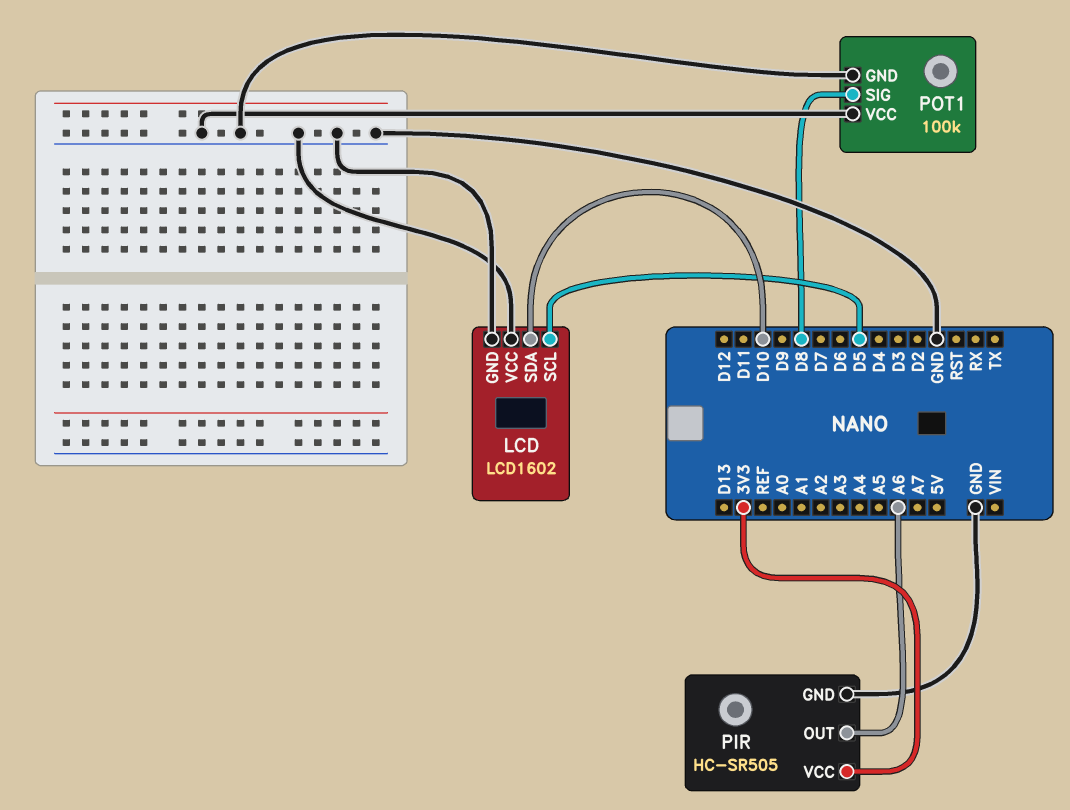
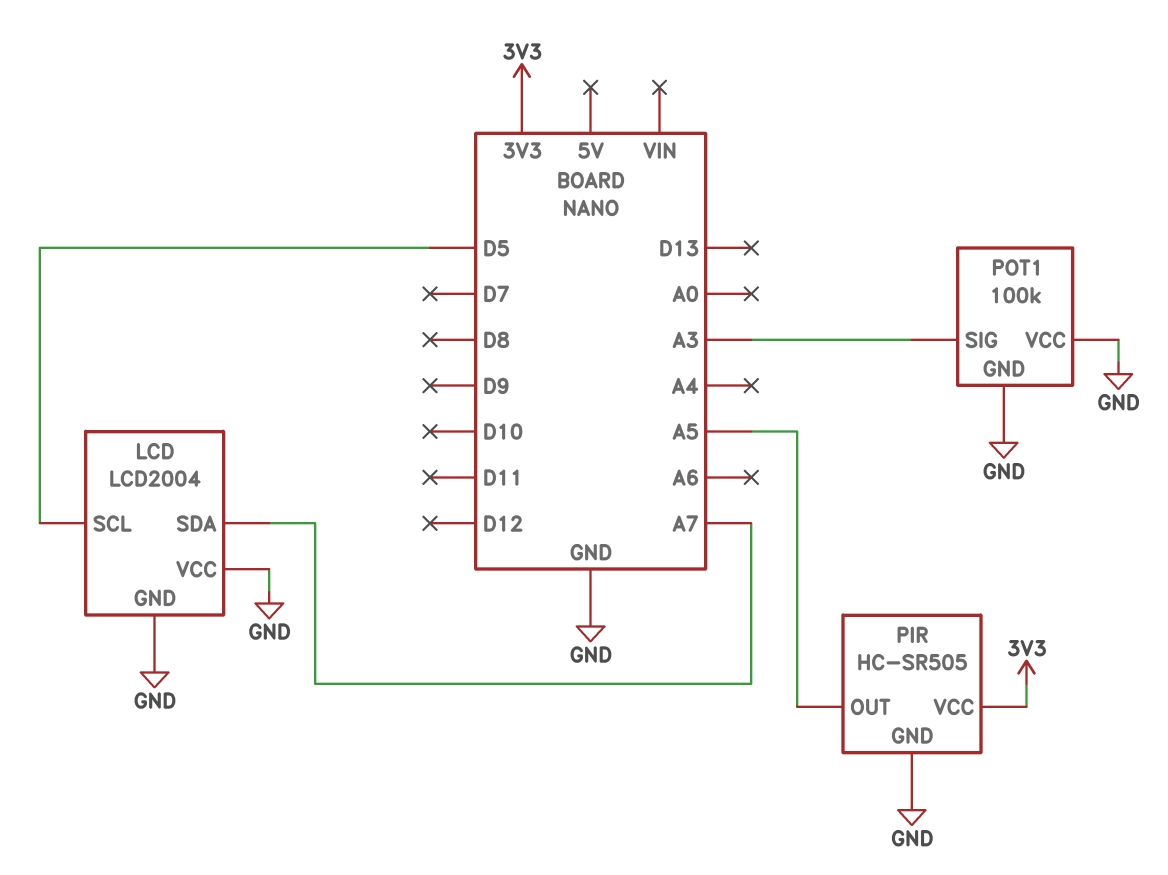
LCD: LCD1602 -> LCD2004
LCD pin SDA: D10 -> A7
PIR pin OUT: A6 -> A5
POT1 pin SIG: D8 -> A3

